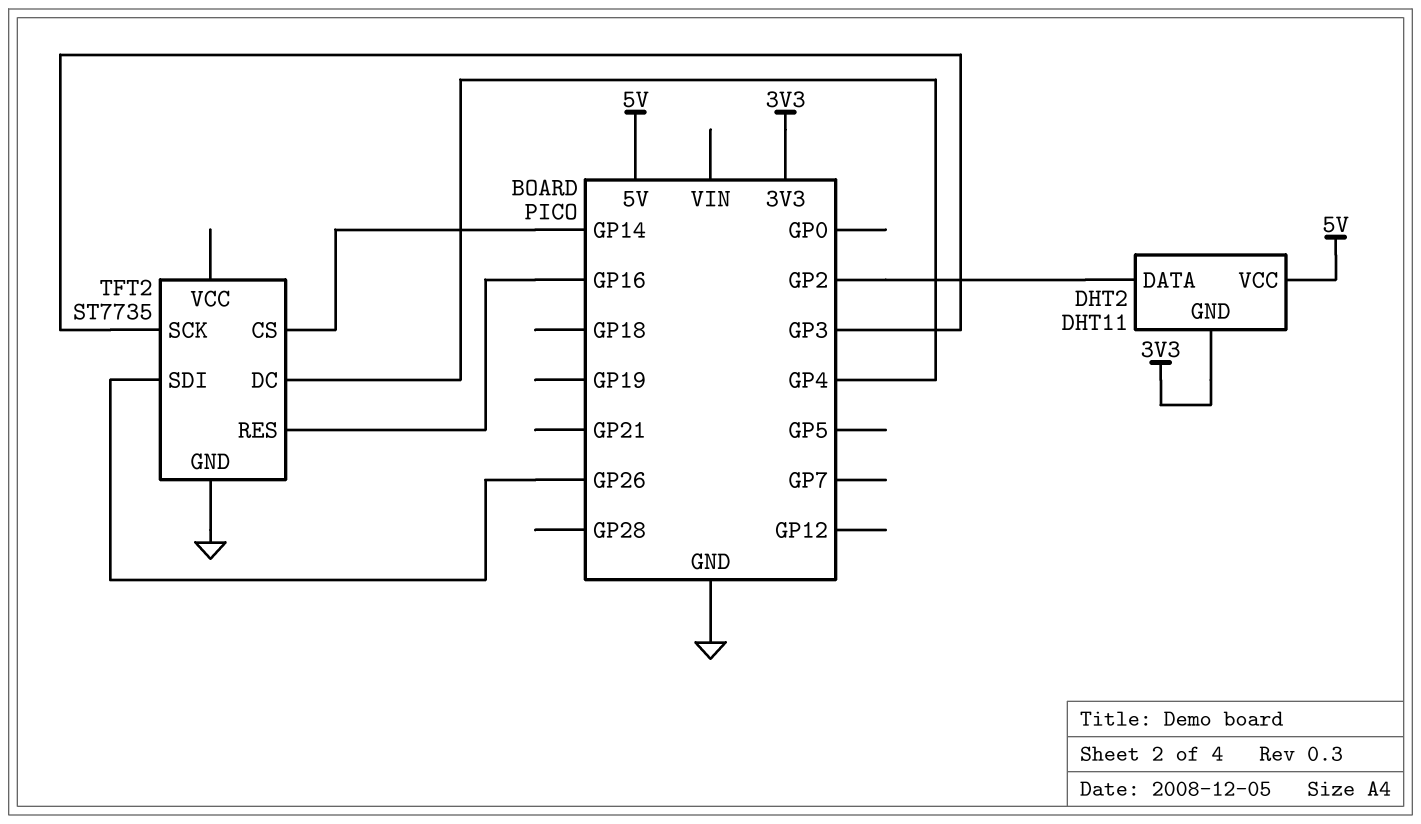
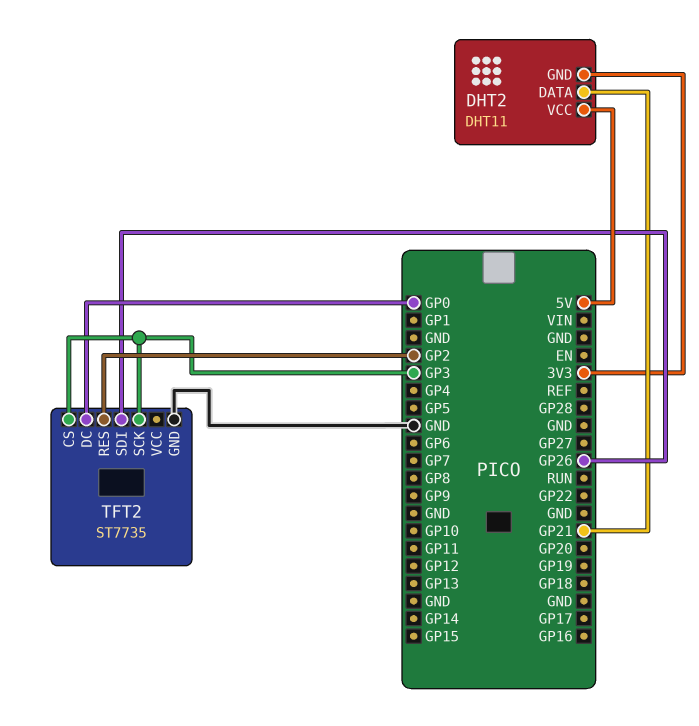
DHT2 pin DATA: GP2 -> GP21
TFT2 pin CS: GP14 -> GP3
TFT2 pin DC: GP4 -> GP0
TFT2 pin RES: GP16 -> GP2

